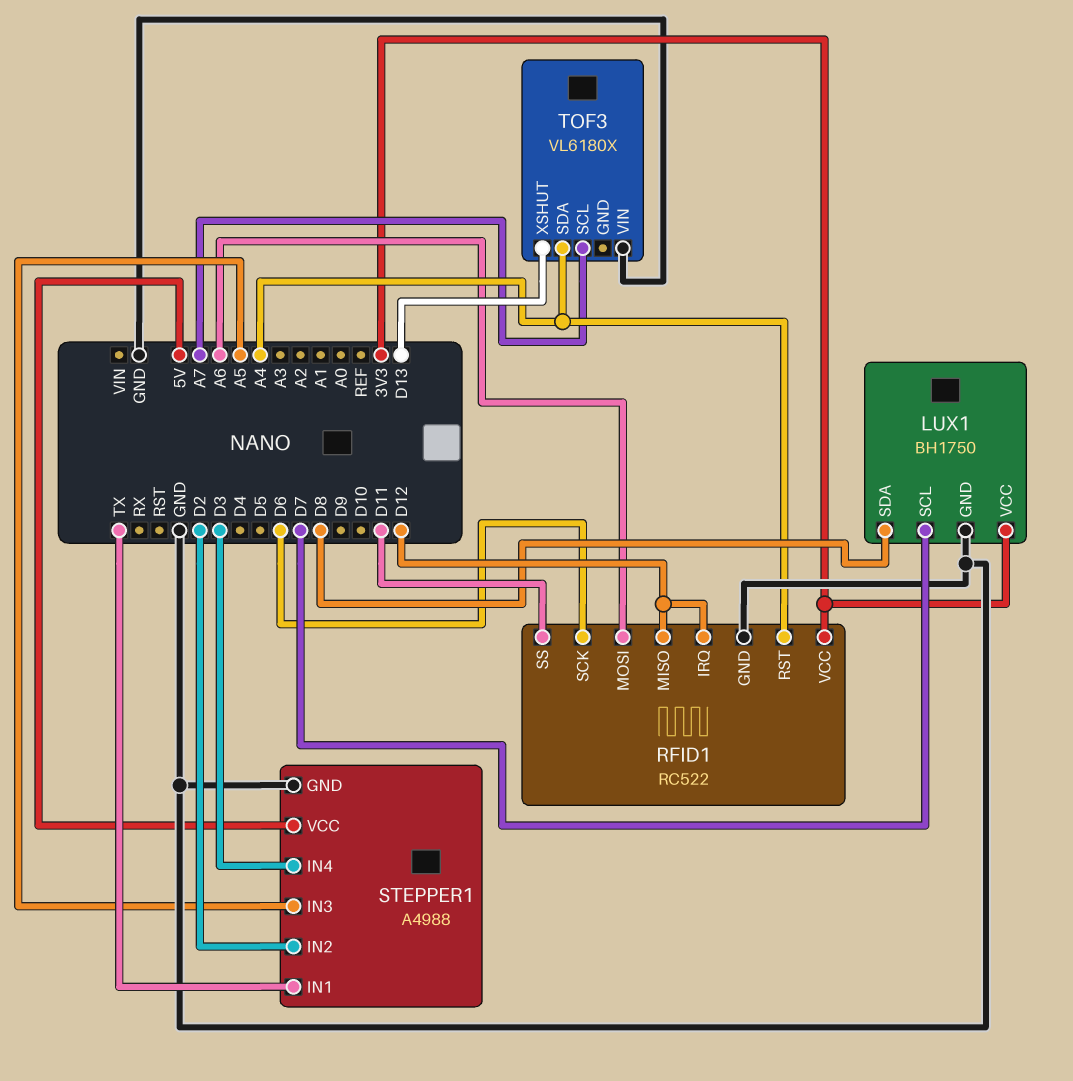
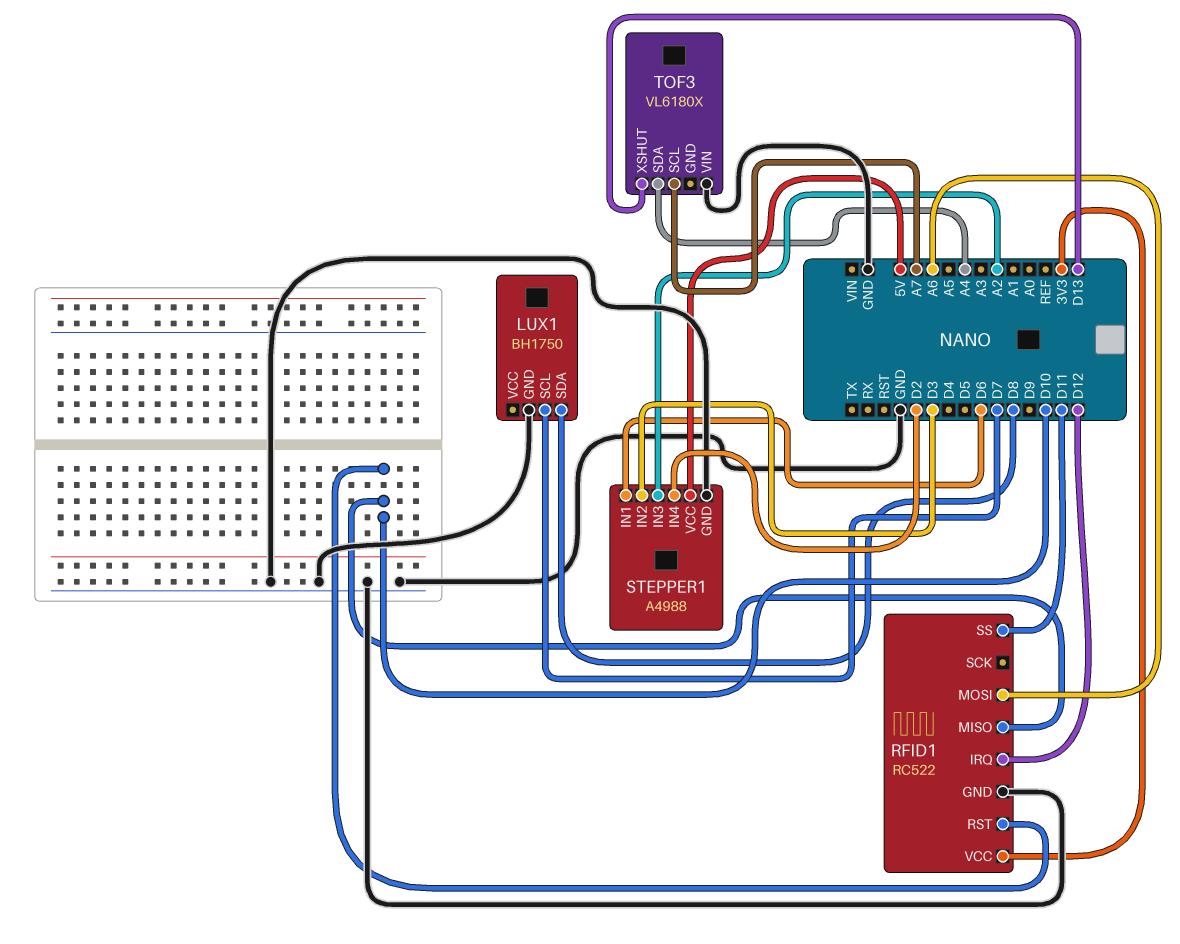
LUX1 pin VCC: 3V3 -> none
RFID1 pin MISO: D12 -> D10
RFID1 pin RST: A4 -> D10
RFID1 pin SCK: D6 -> none
STEPPER1 pin IN1: TX -> D6
STEPPER1 pin IN2: D2 -> D3
STEPPER1 pin IN3: A5 -> A2
STEPPER1 pin IN4: D3 -> D2

